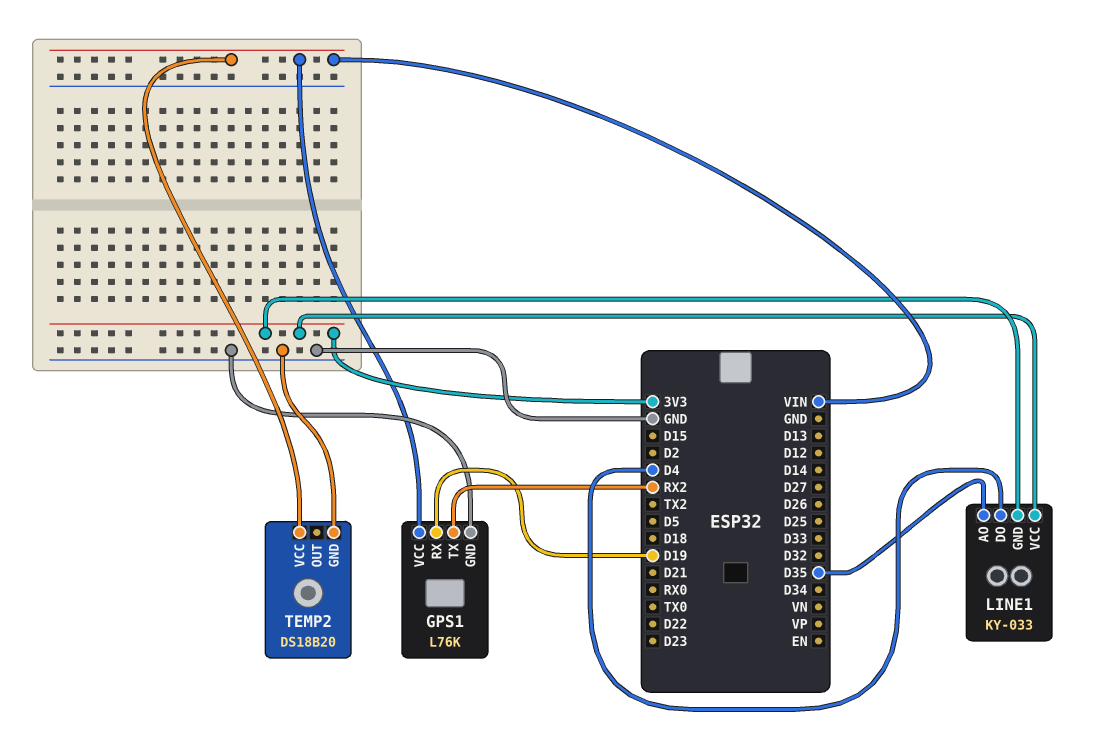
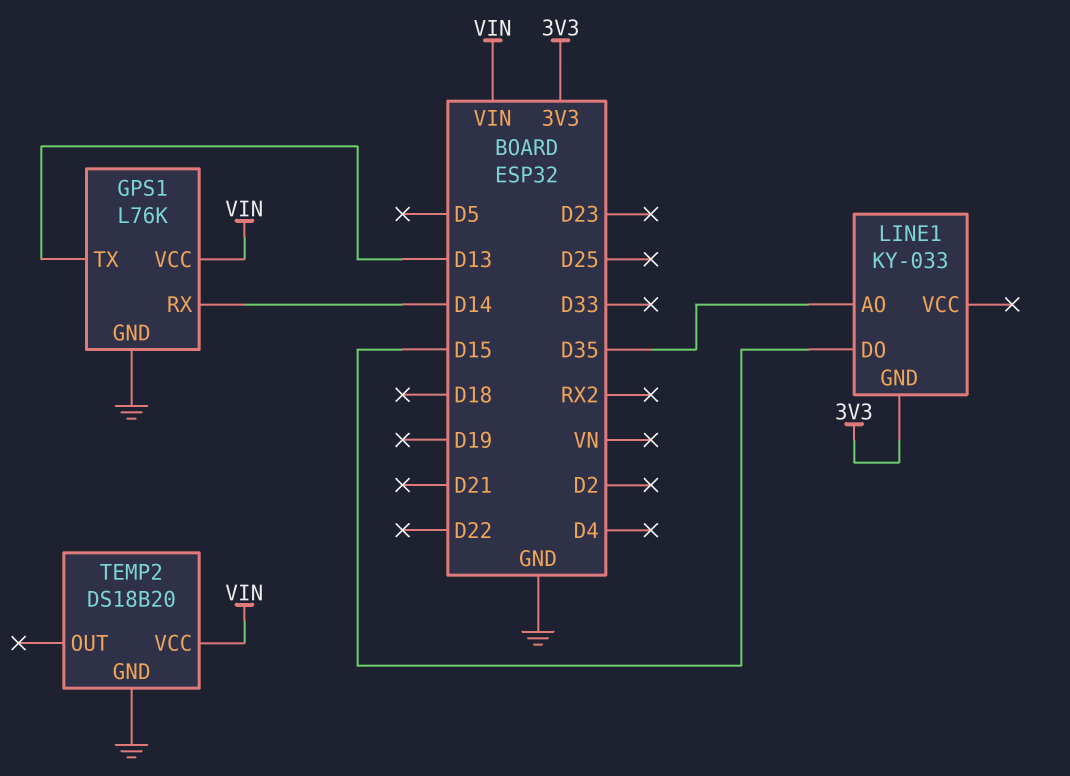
GPS1 pin RX: D19 -> D14
GPS1 pin TX: RX2 -> D13
LINE1 pin DO: D4 -> D15
LINE1 pin VCC: 3V3 -> none

